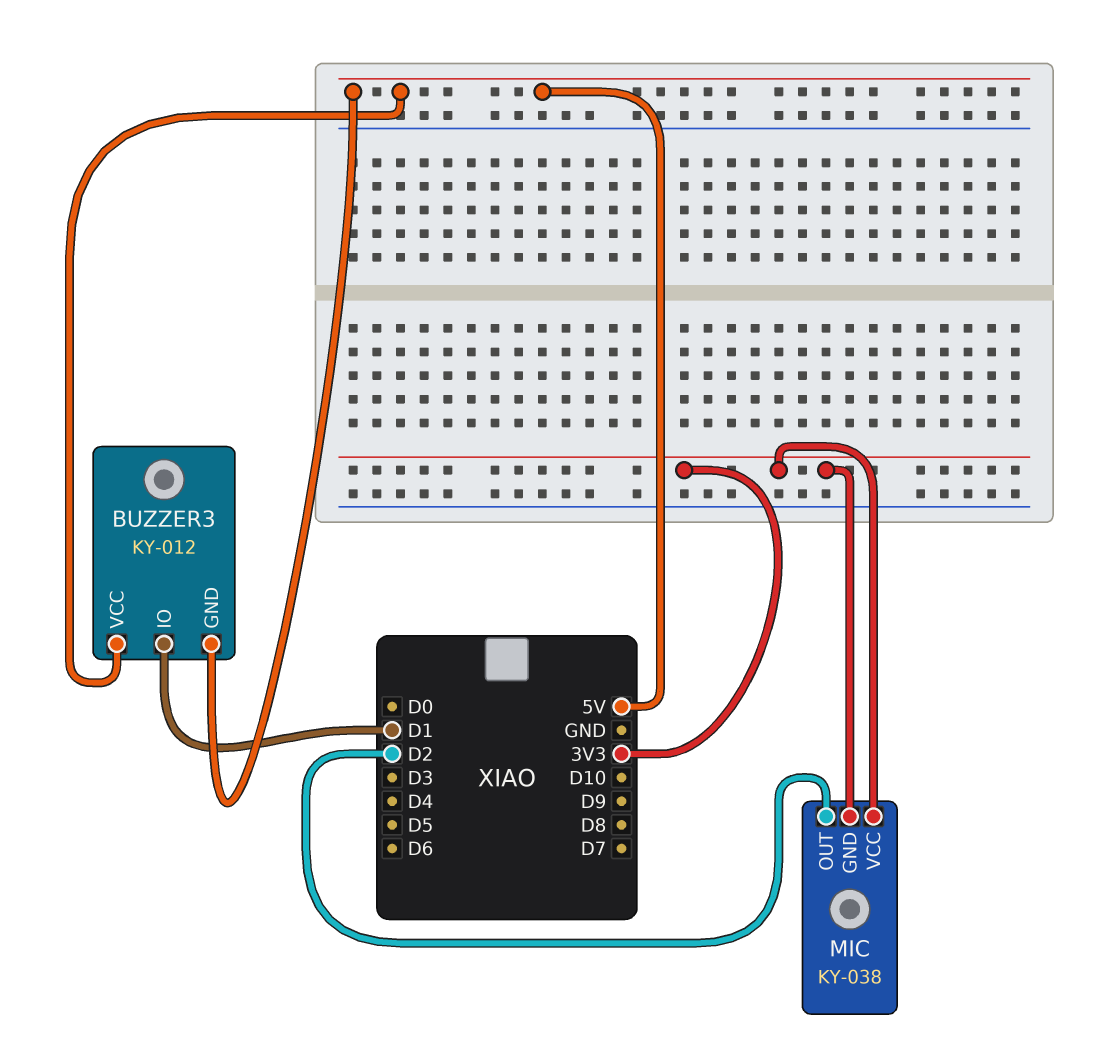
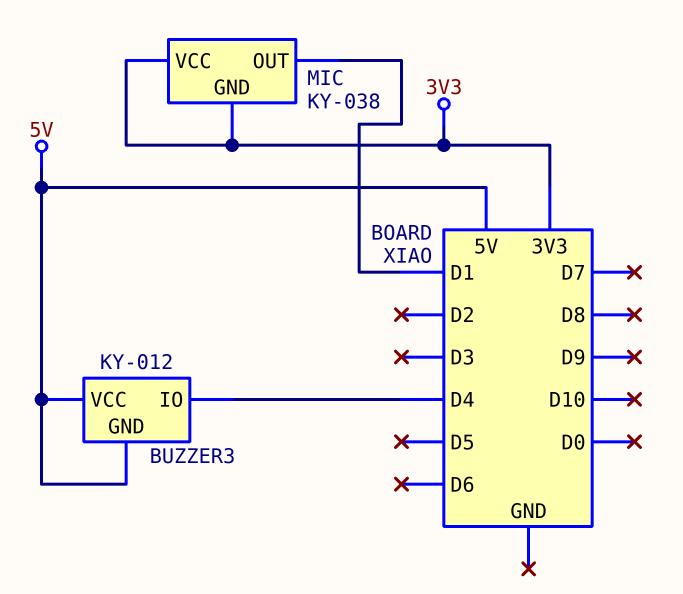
BUZZER3 pin IO: D1 -> D4
MIC pin OUT: D2 -> D1

